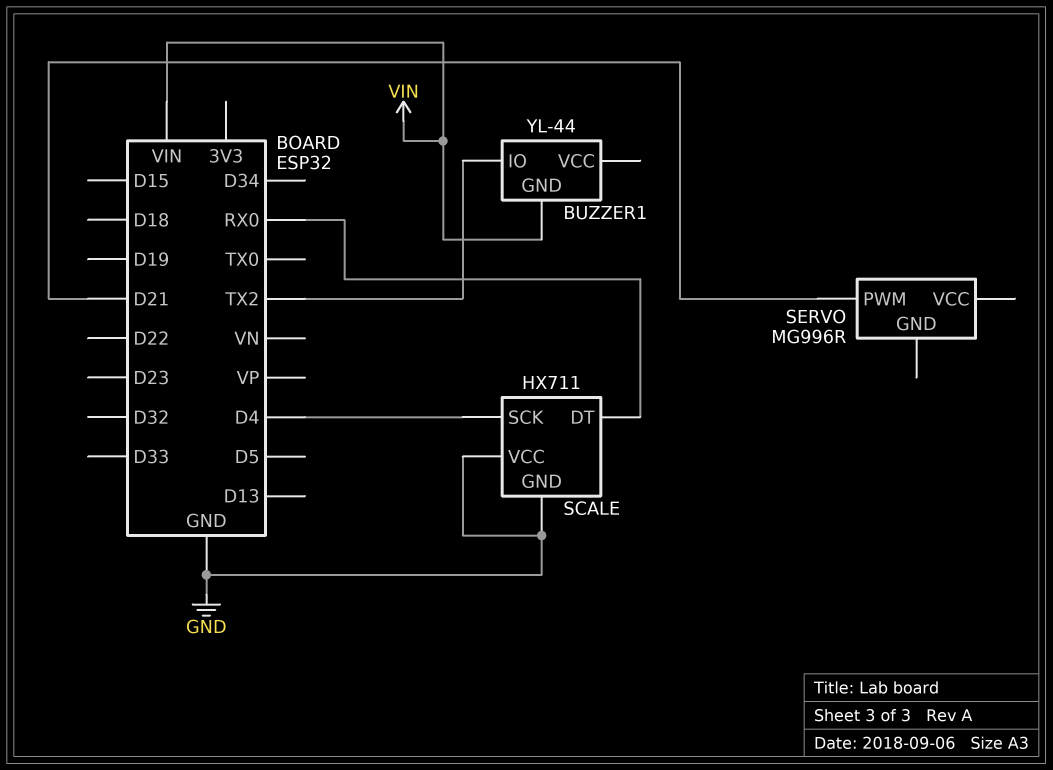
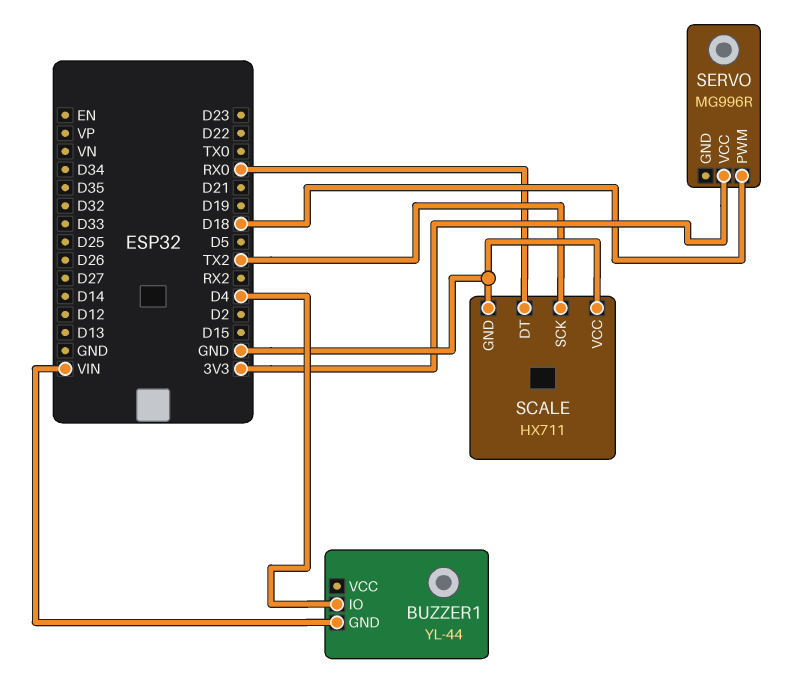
BUZZER1 pin IO: TX2 -> D4
SCALE pin SCK: D4 -> TX2
SERVO pin PWM: D21 -> D18
SERVO pin VCC: none -> 3V3

